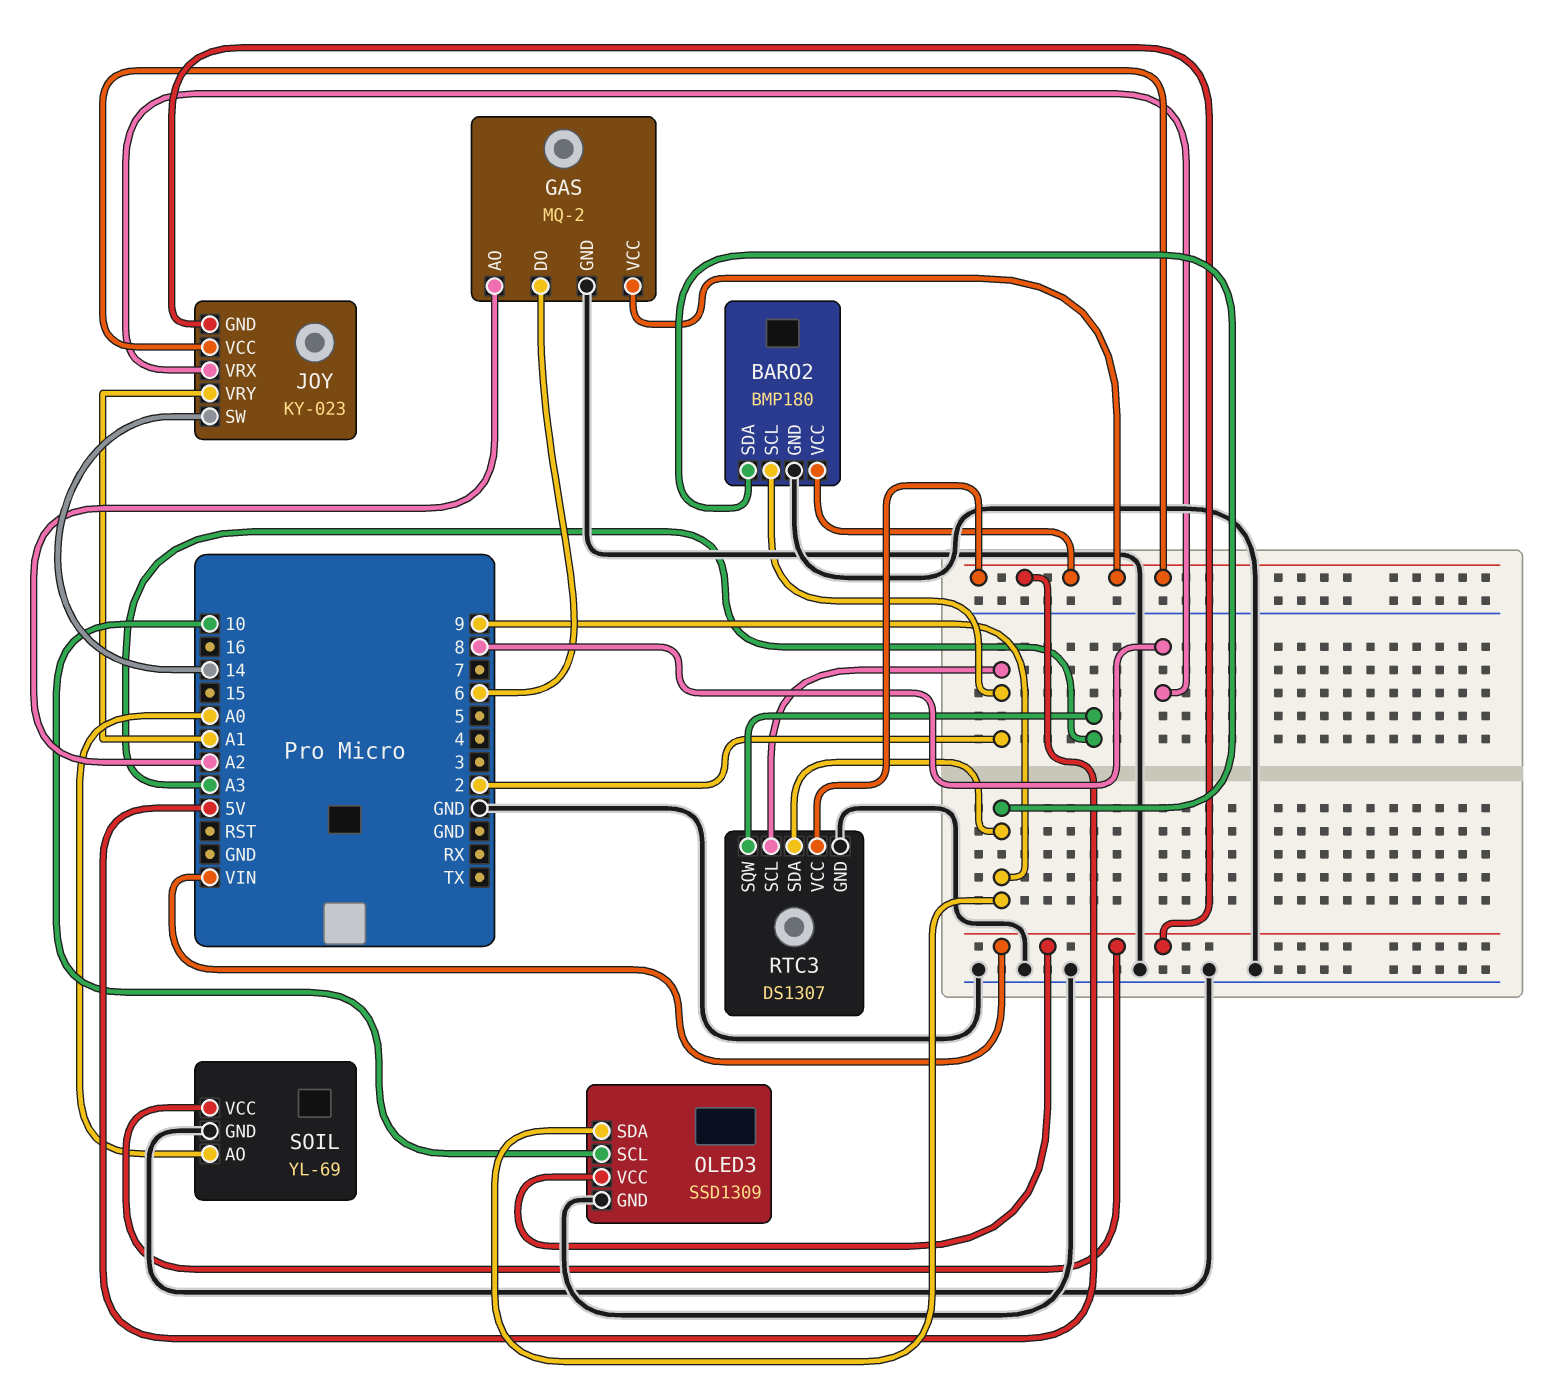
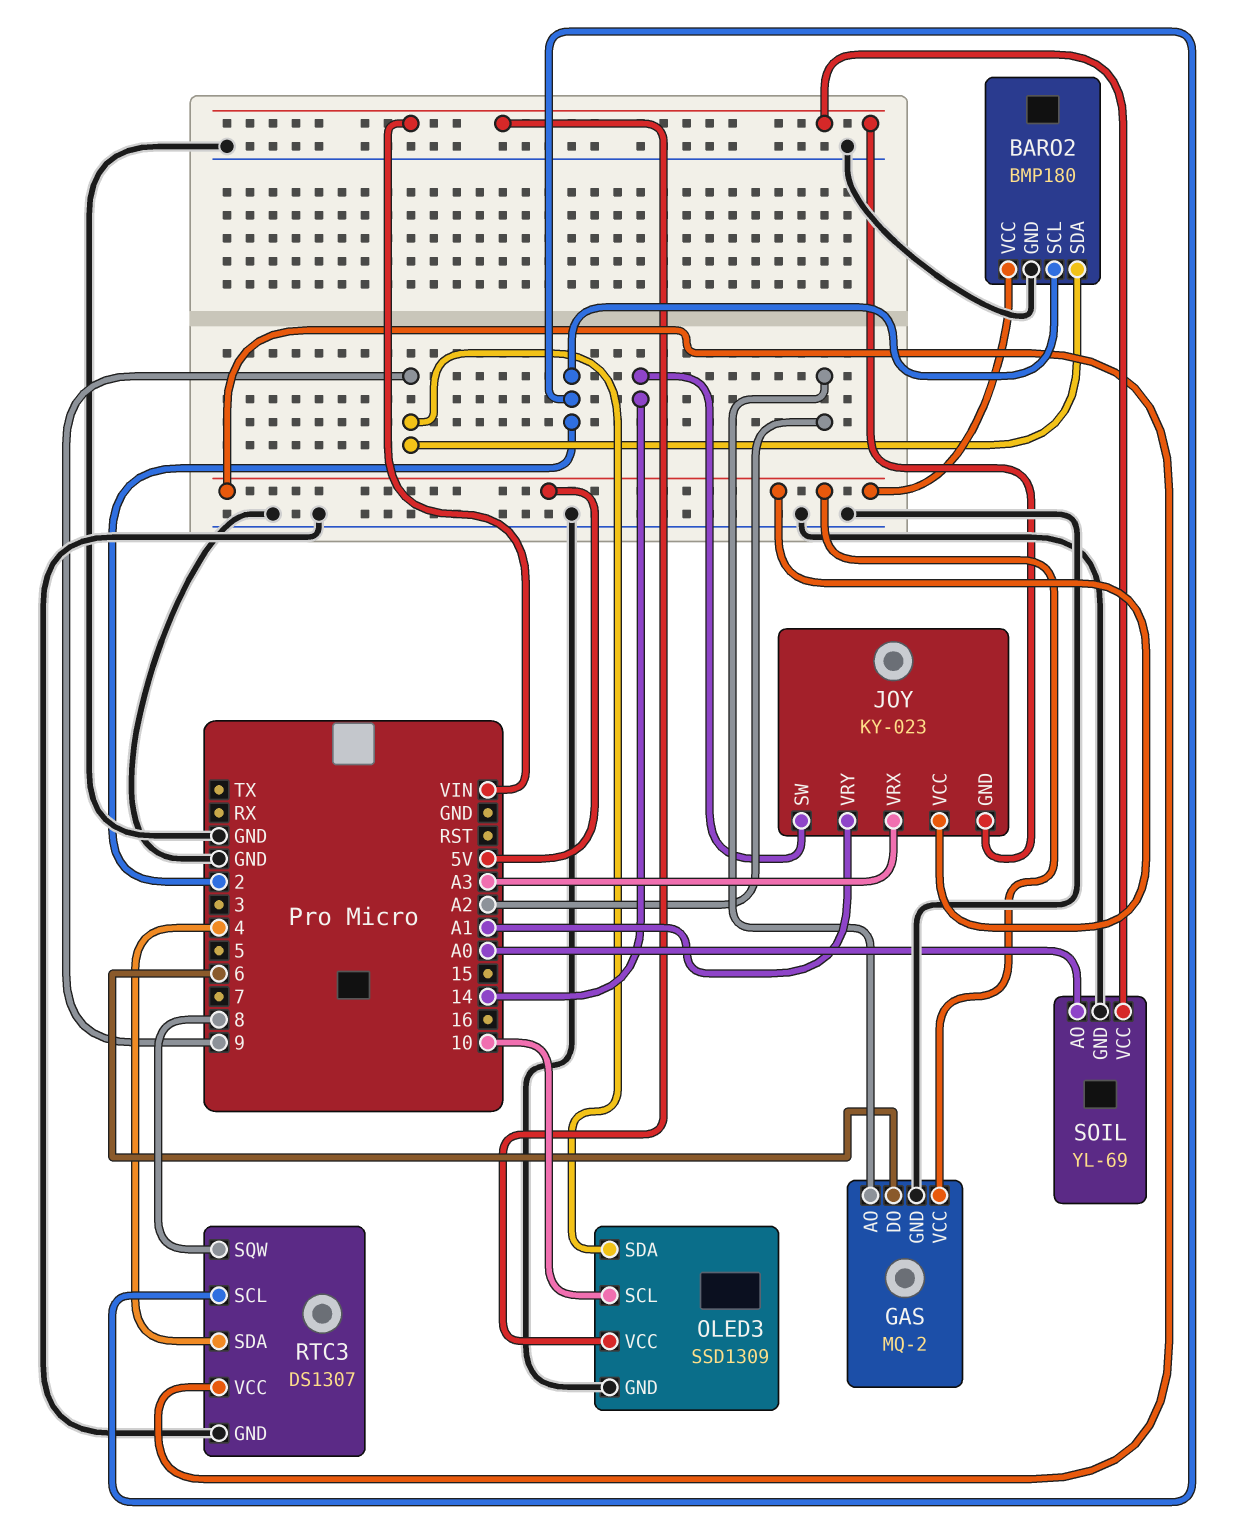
JOY pin VRX: 8 -> A3
RTC3 pin SDA: 9 -> 4
RTC3 pin SQW: A3 -> 8

